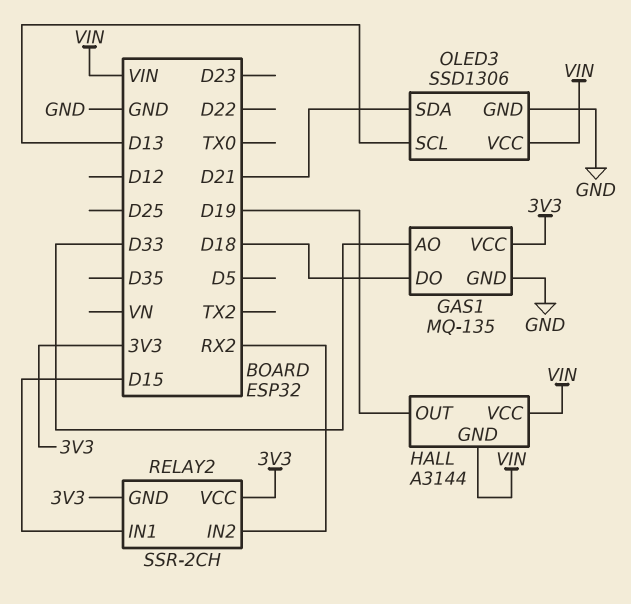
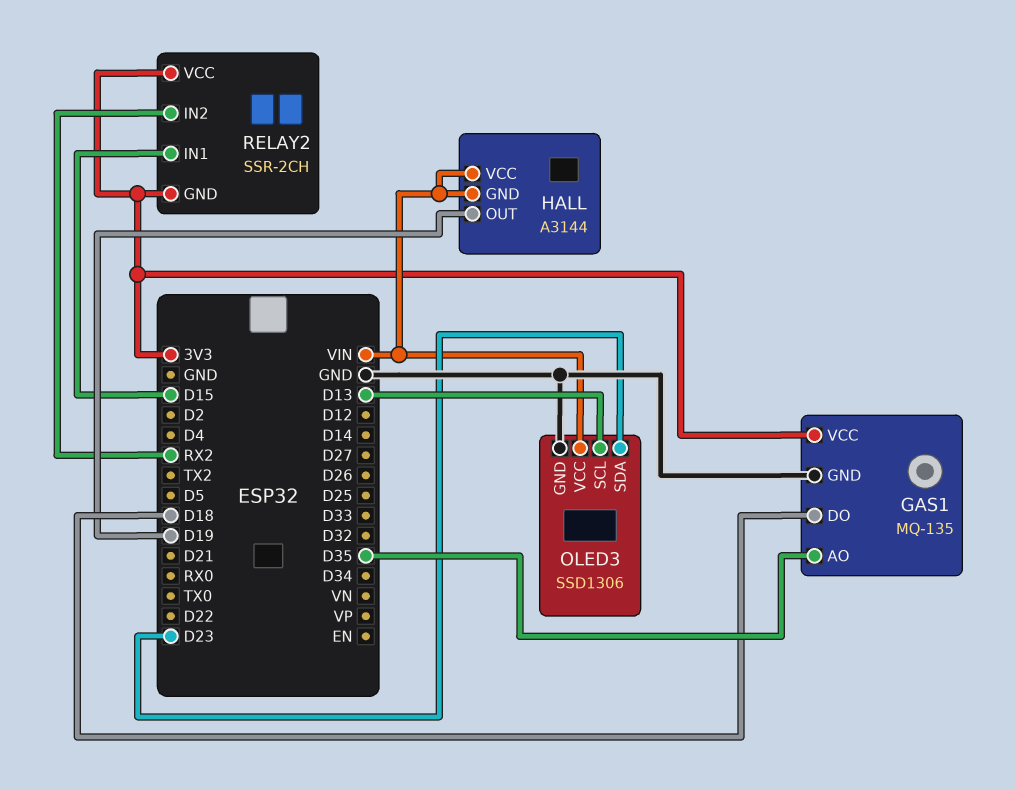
GAS1 pin AO: D33 -> D35
OLED3 pin SDA: D21 -> D23

